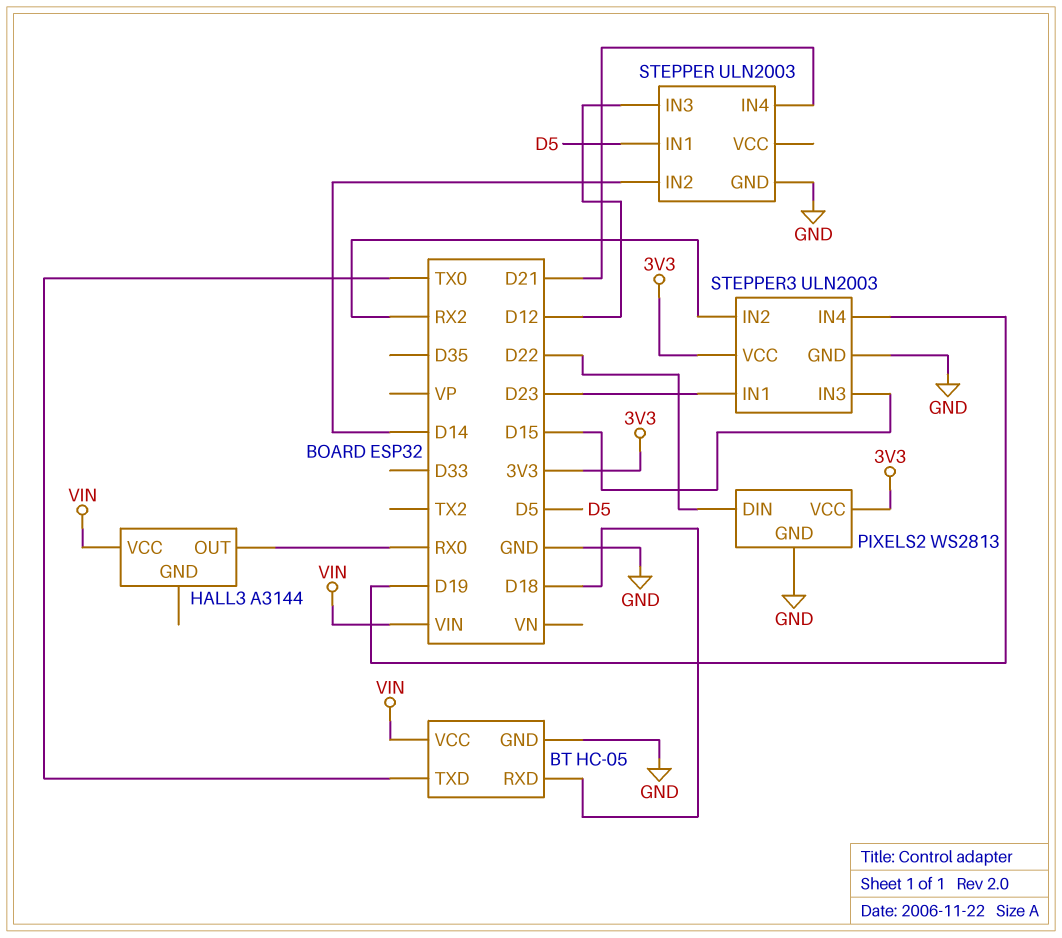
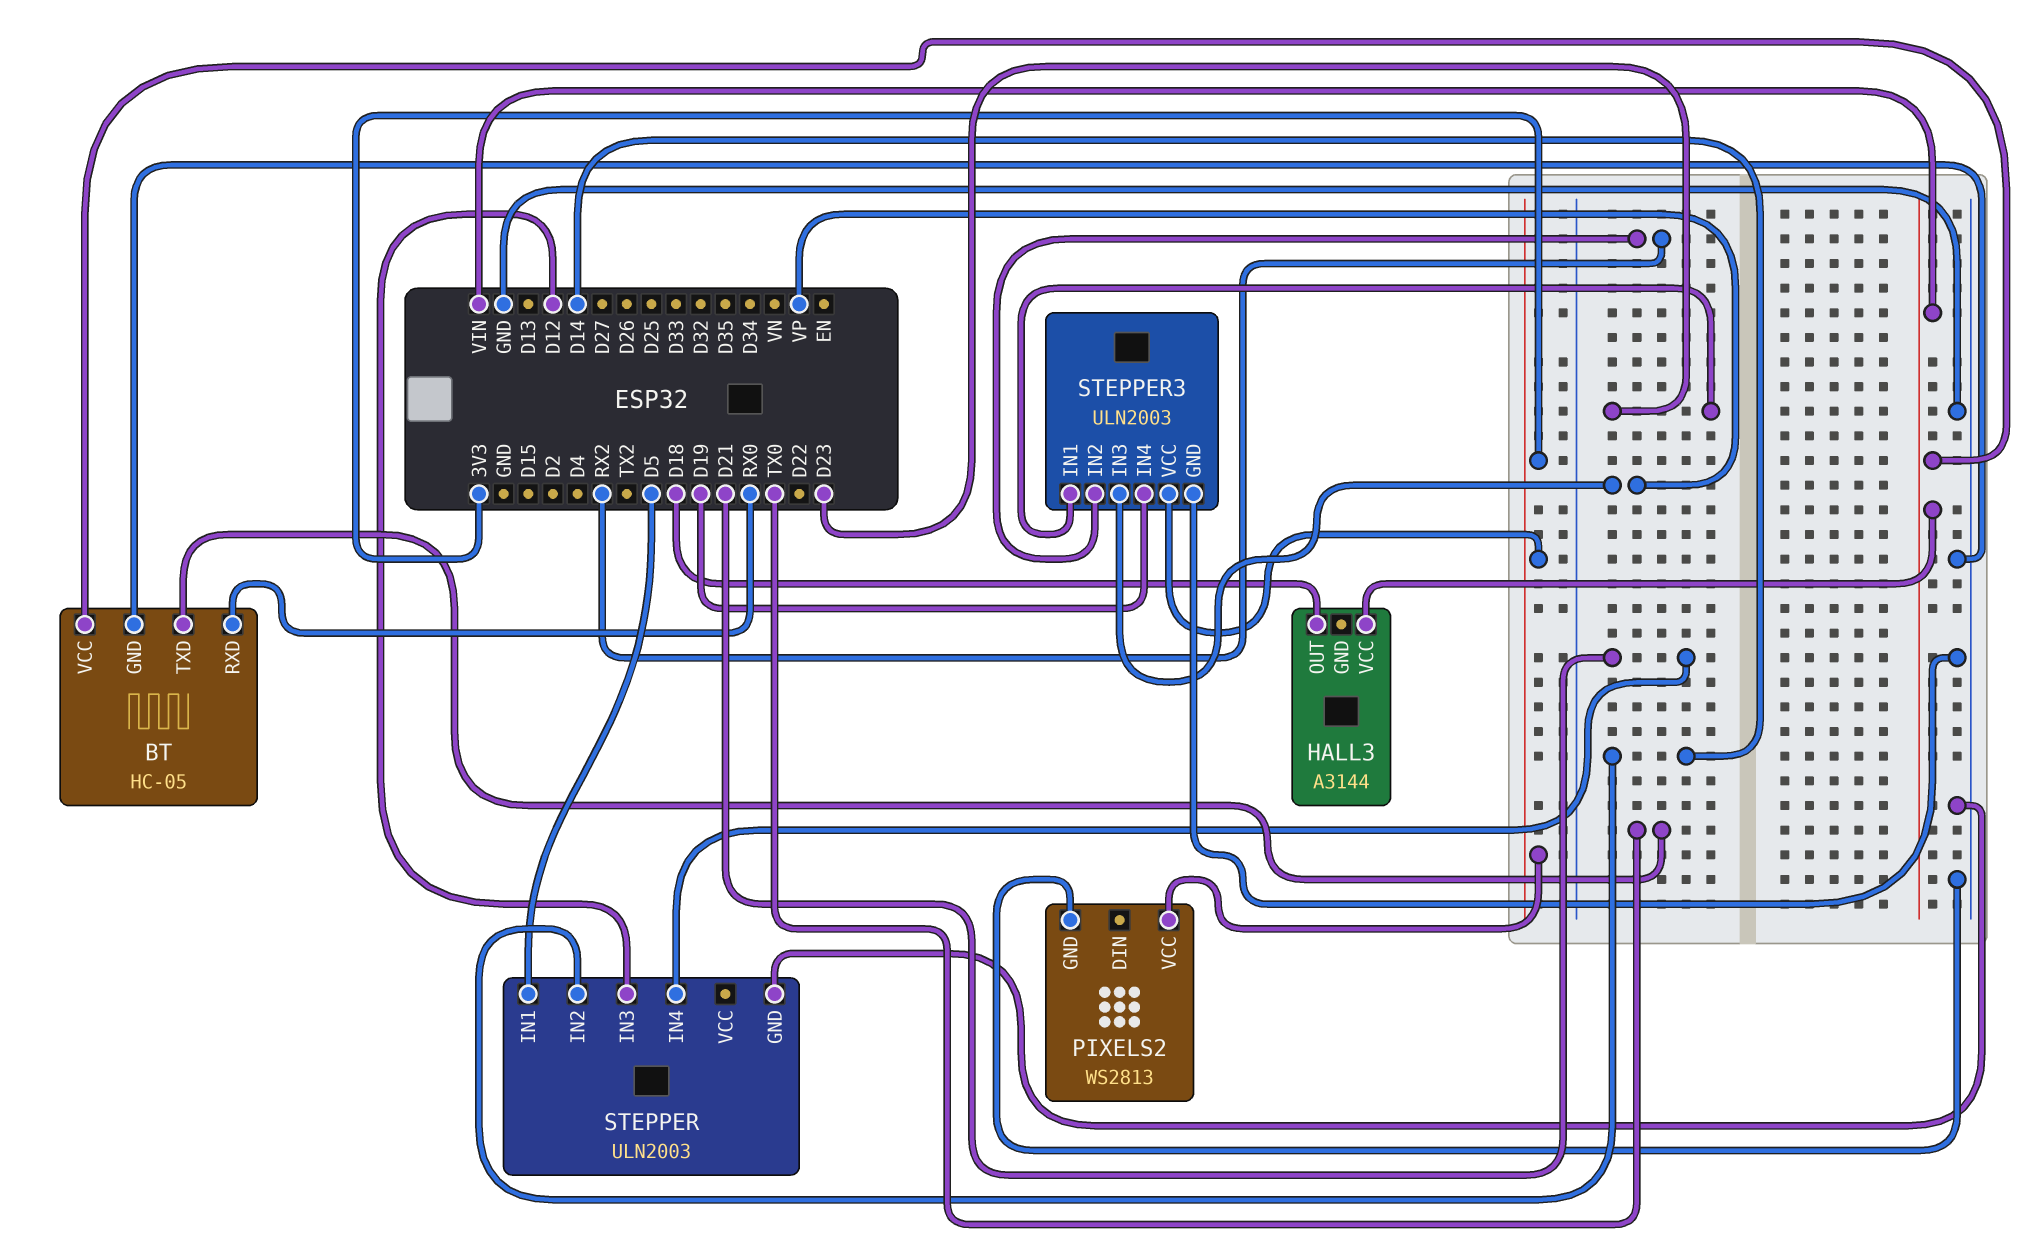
BT pin RXD: D18 -> RX0
HALL3 pin OUT: RX0 -> D18
PIXELS2 pin DIN: D22 -> none
STEPPER3 pin IN3: D15 -> VP

